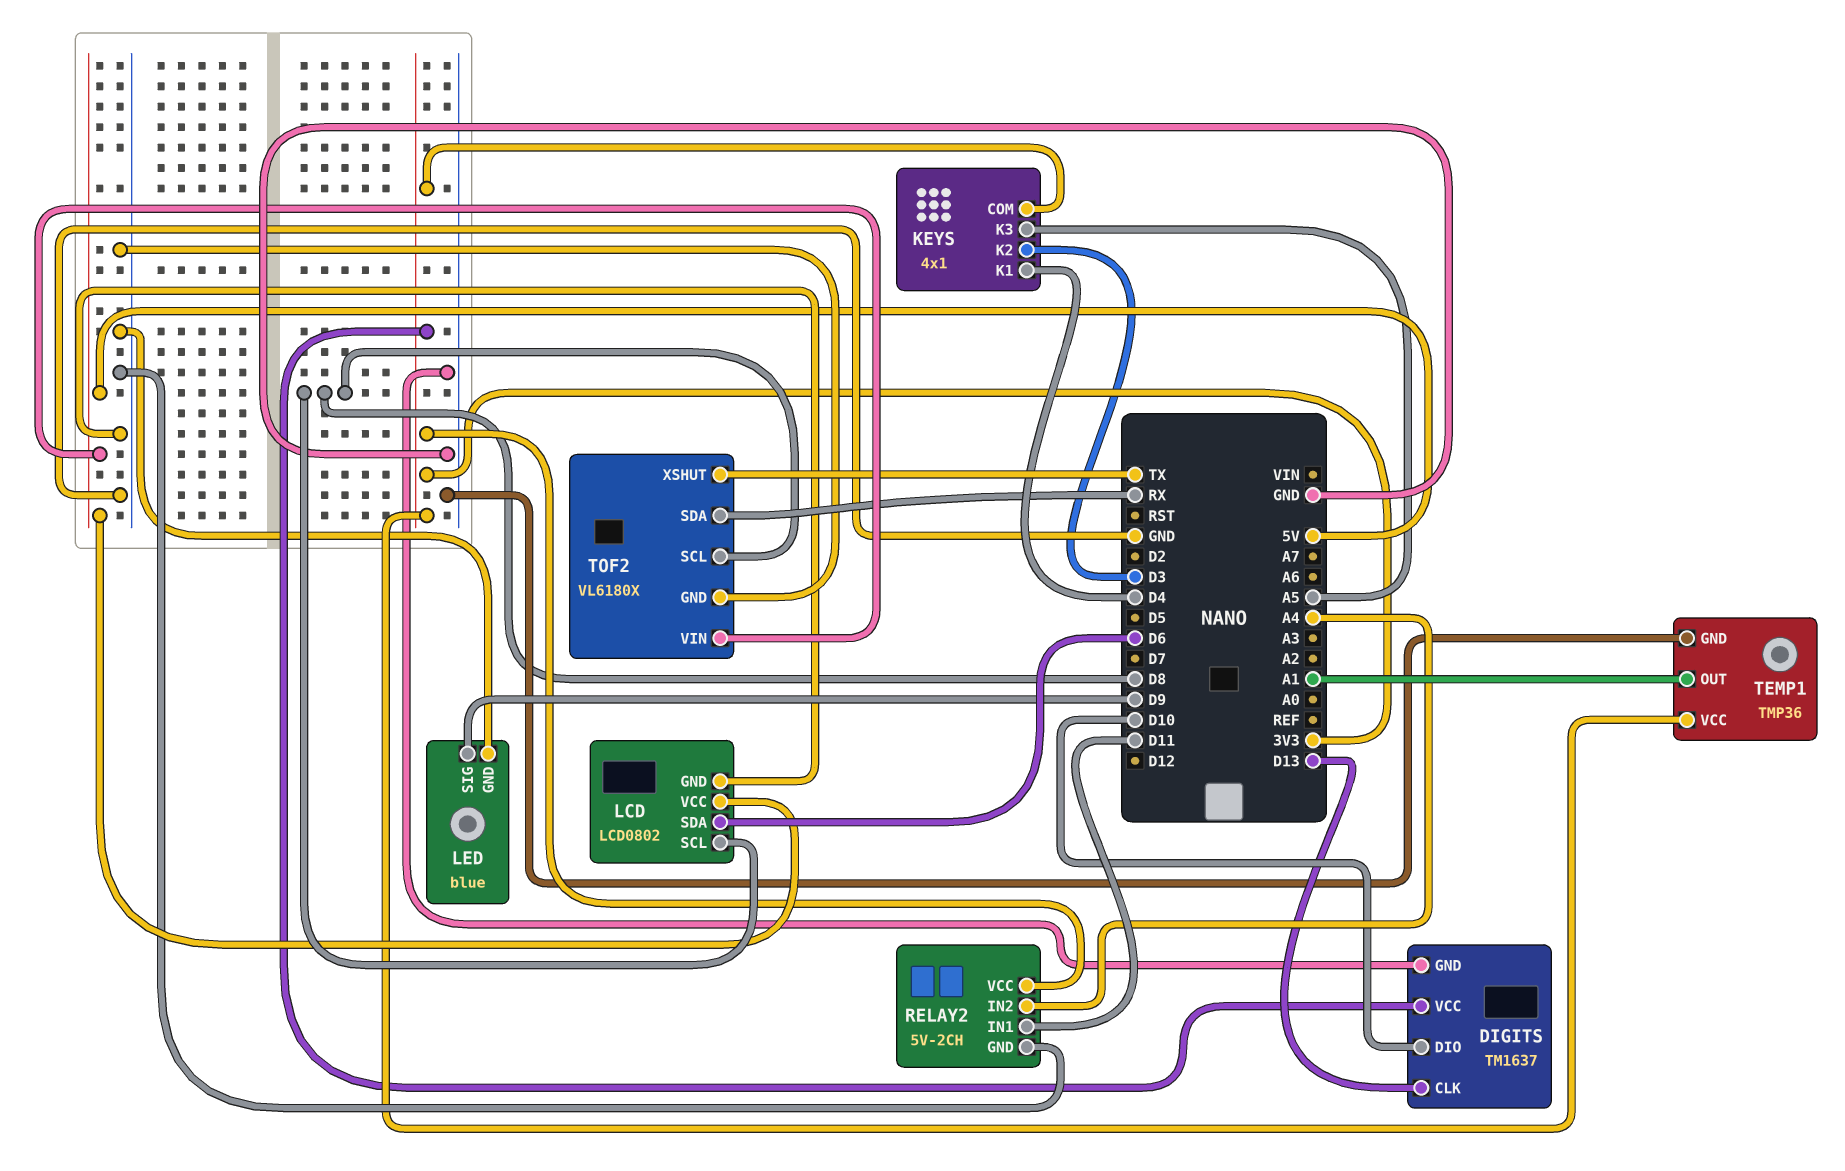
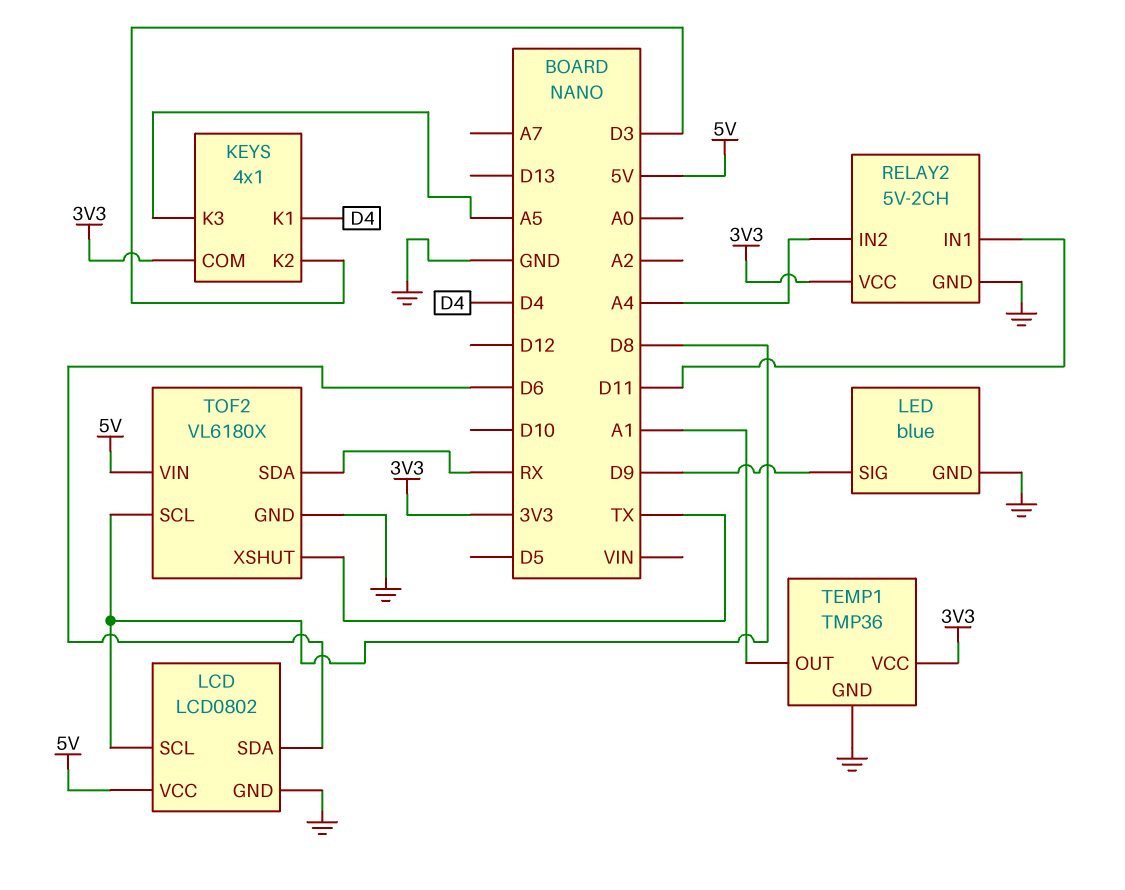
DIGITS: TM1637 -> none
DIGITS pin CLK: D13 -> none
DIGITS pin DIO: D10 -> none
DIGITS pin GND: GND -> none
DIGITS pin VCC: 3V3 -> none

